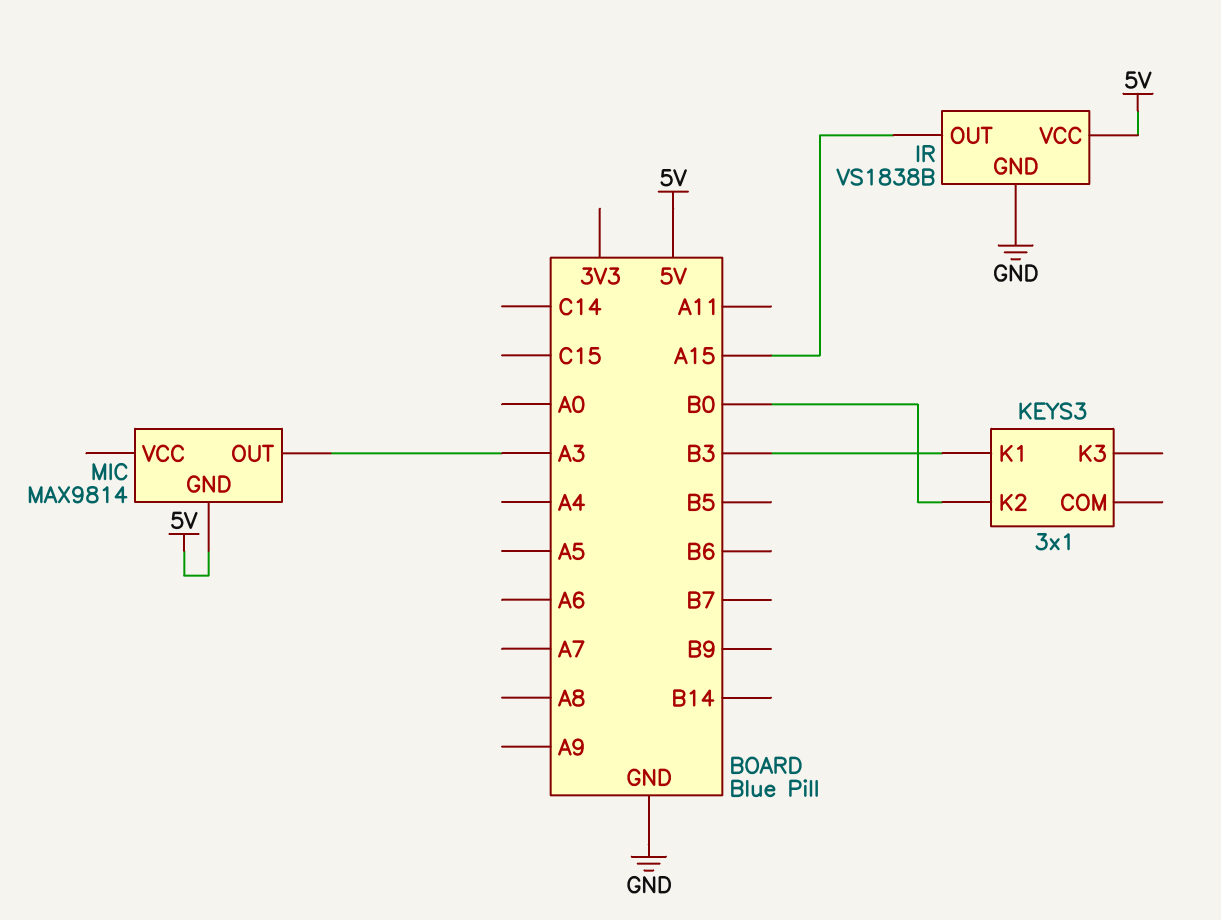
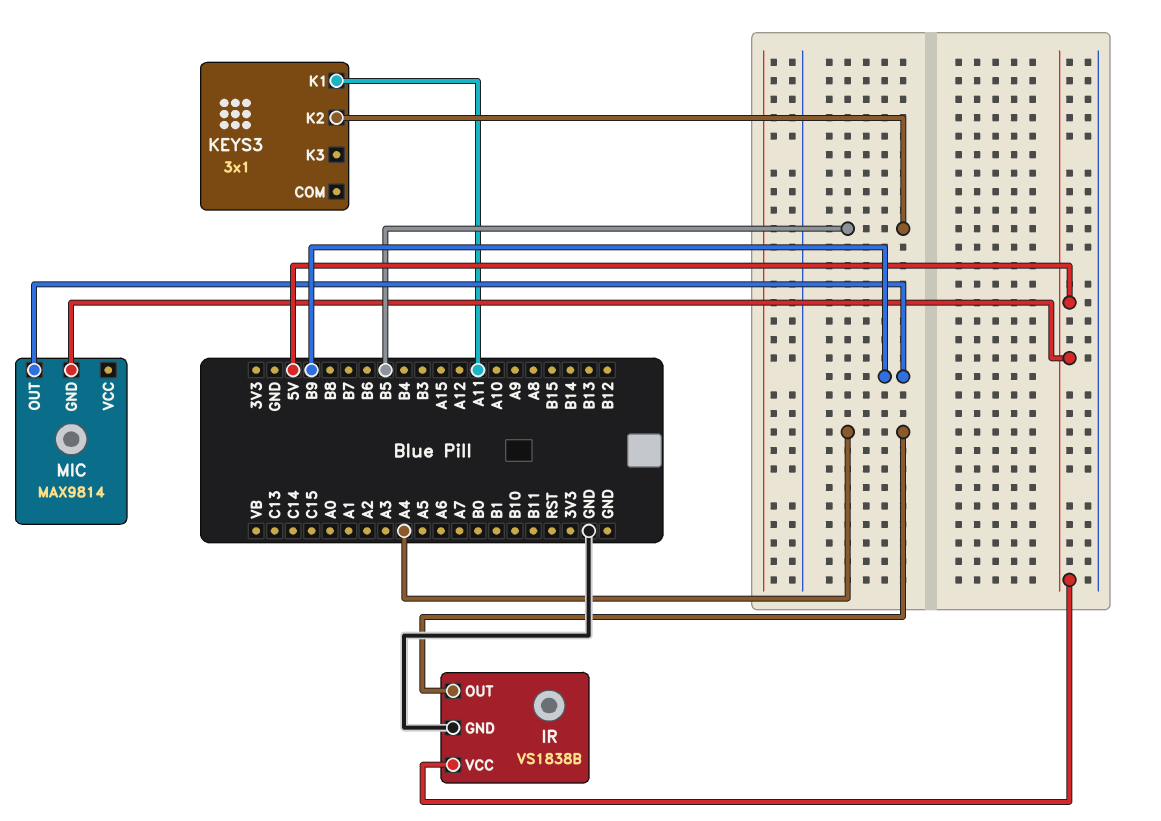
IR pin OUT: A15 -> A4
KEYS3 pin K1: B3 -> A11
KEYS3 pin K2: B0 -> B5
MIC pin OUT: A3 -> B9

